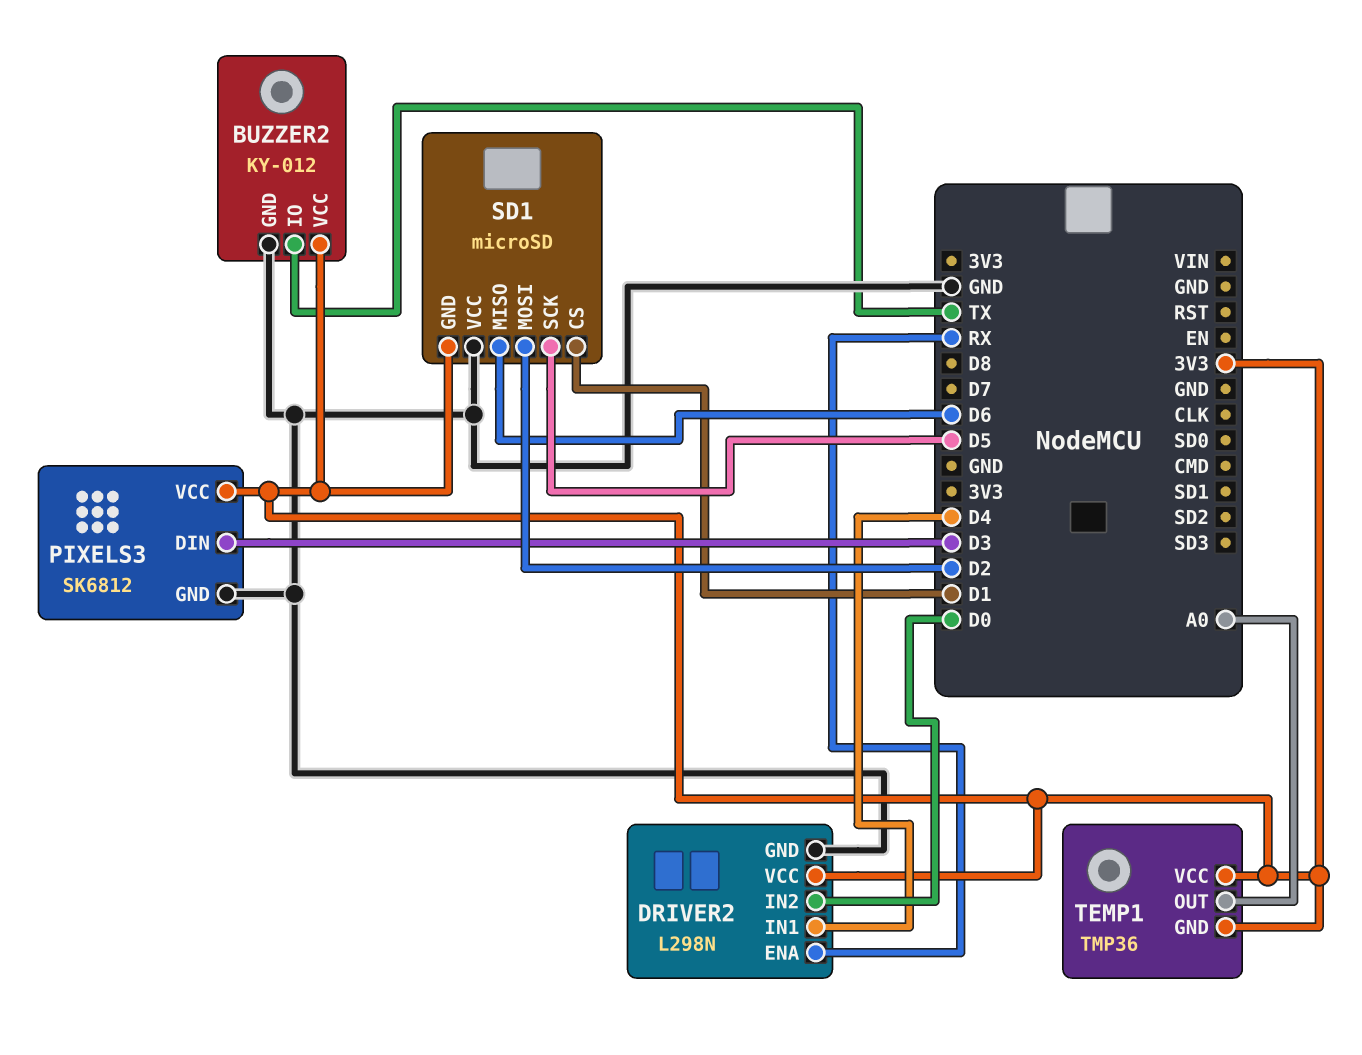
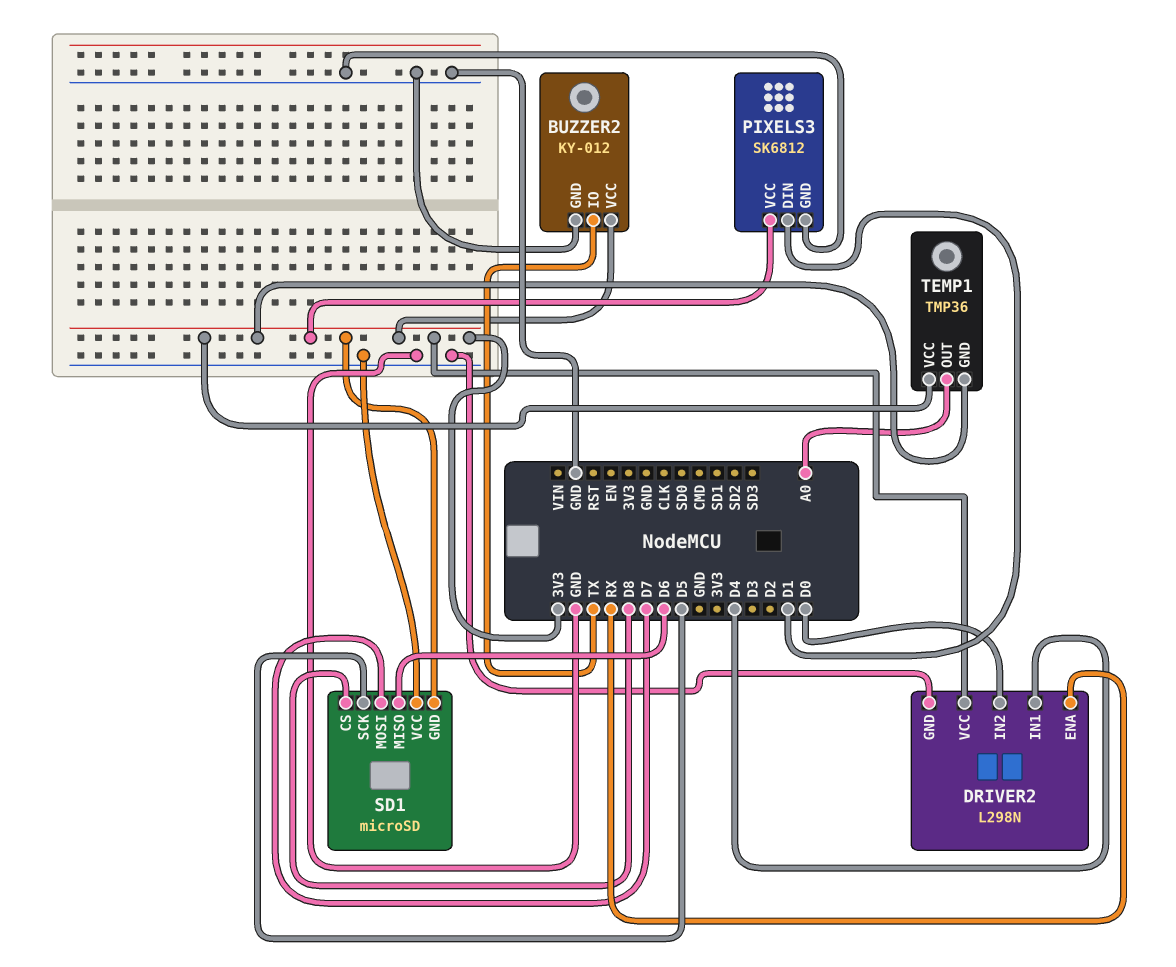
PIXELS3 pin DIN: D3 -> D1
SD1 pin CS: D1 -> D8
SD1 pin MOSI: D2 -> D7

